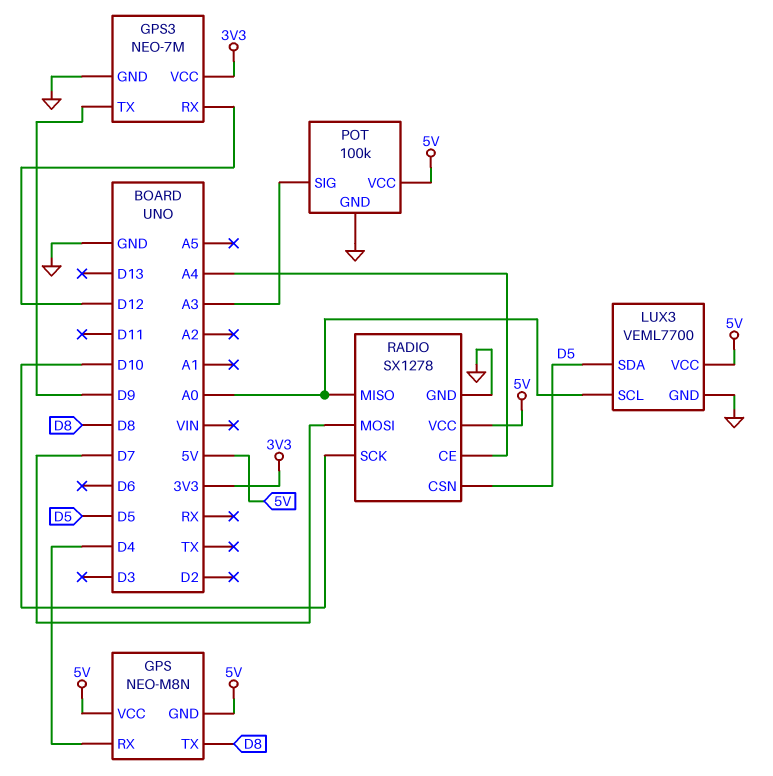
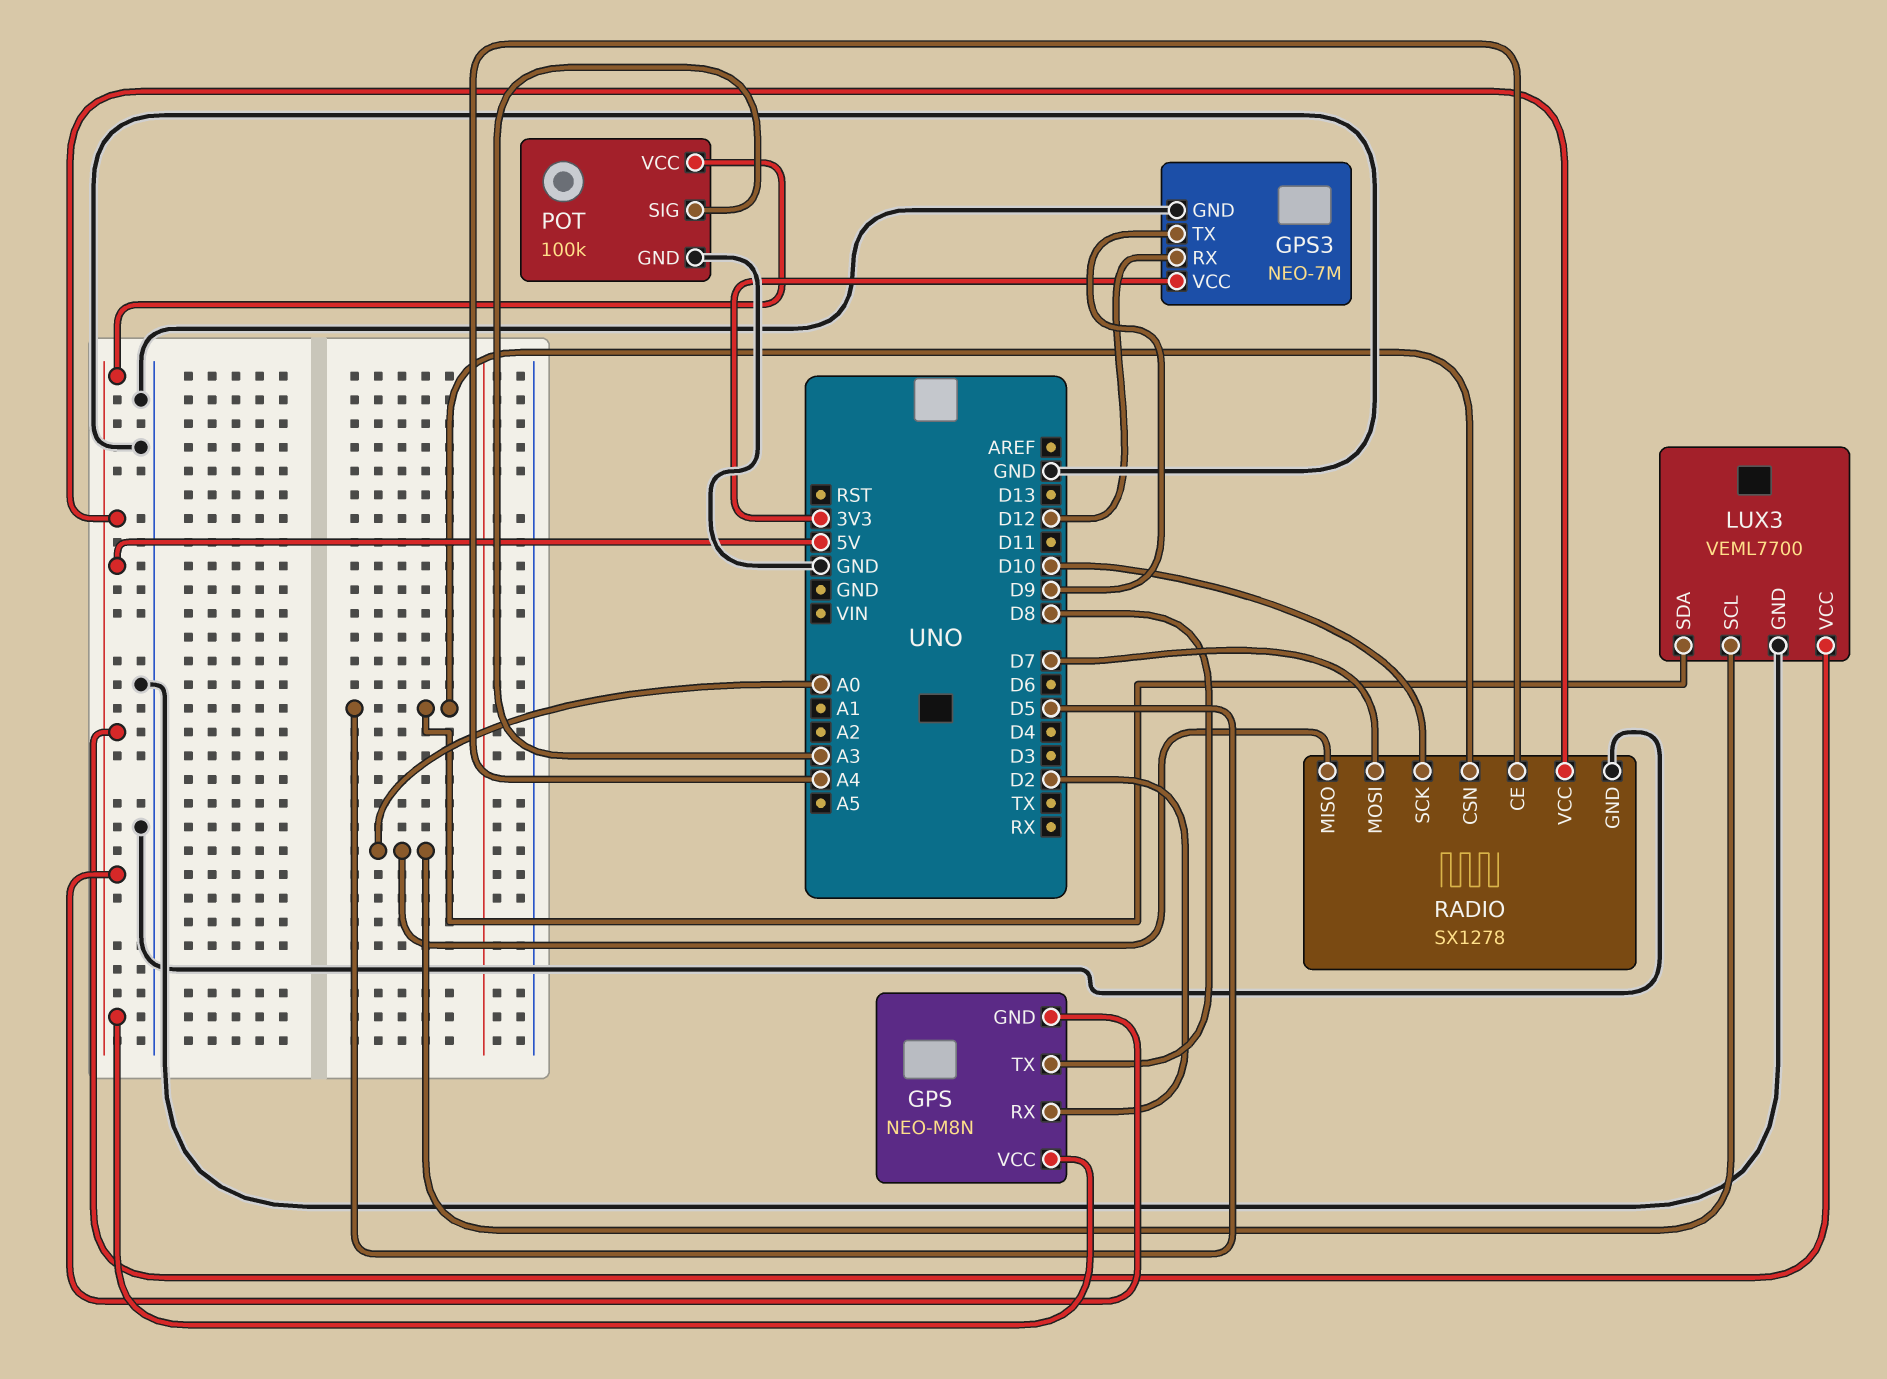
GPS pin RX: D4 -> D2

